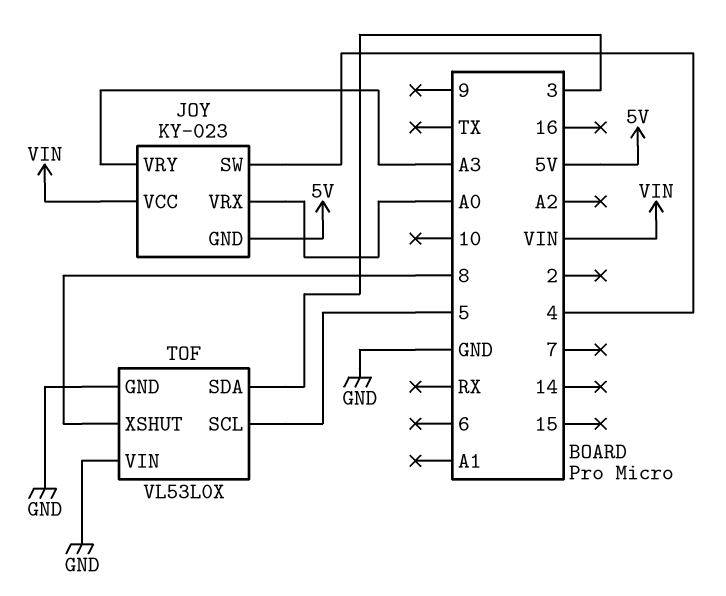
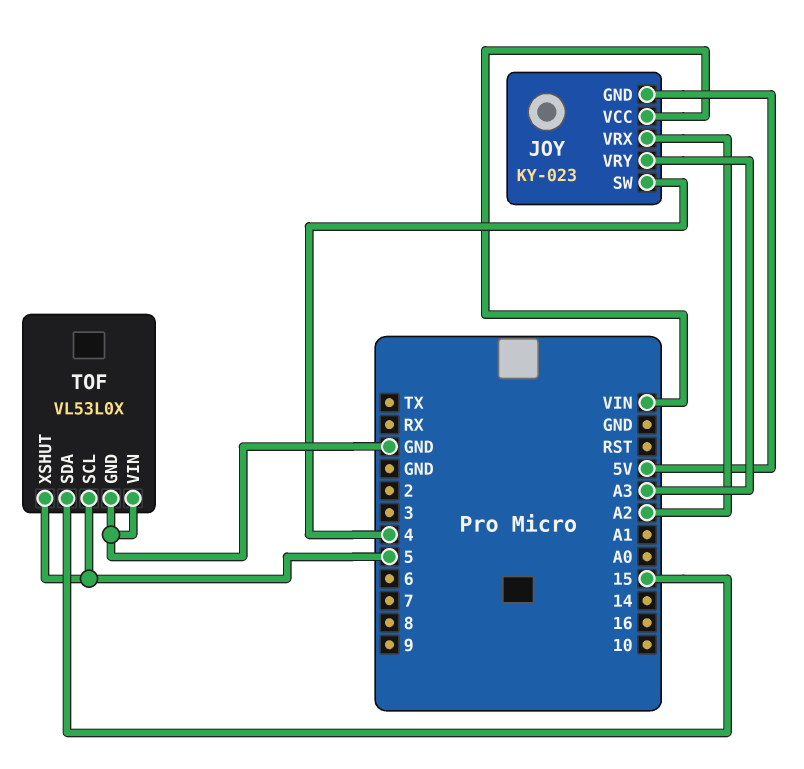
JOY pin VRX: A0 -> A2
TOF pin SDA: 3 -> 15
TOF pin XSHUT: 8 -> 5

